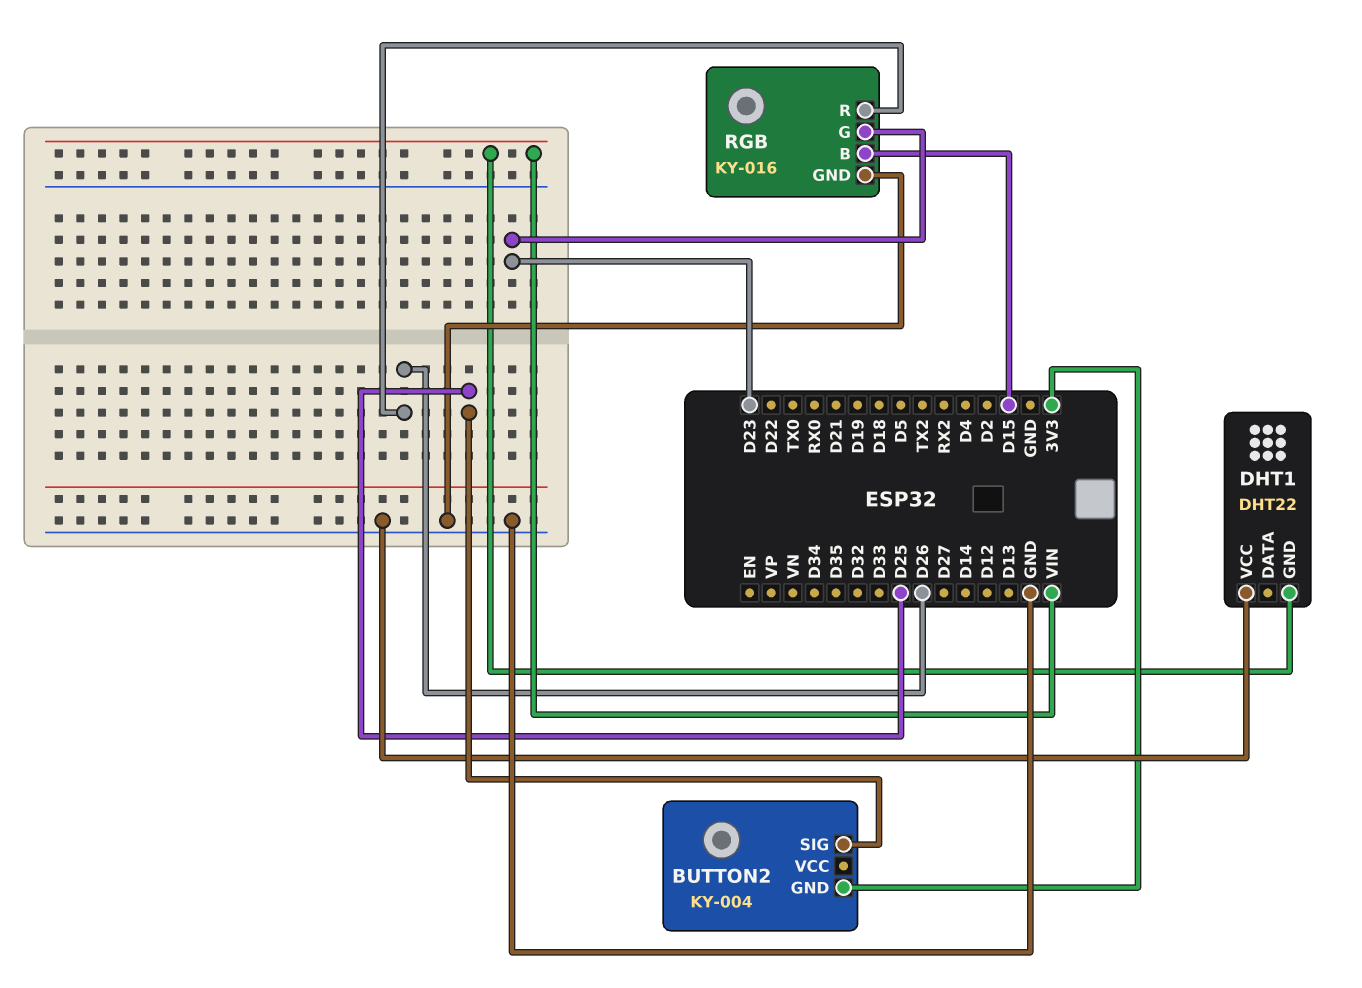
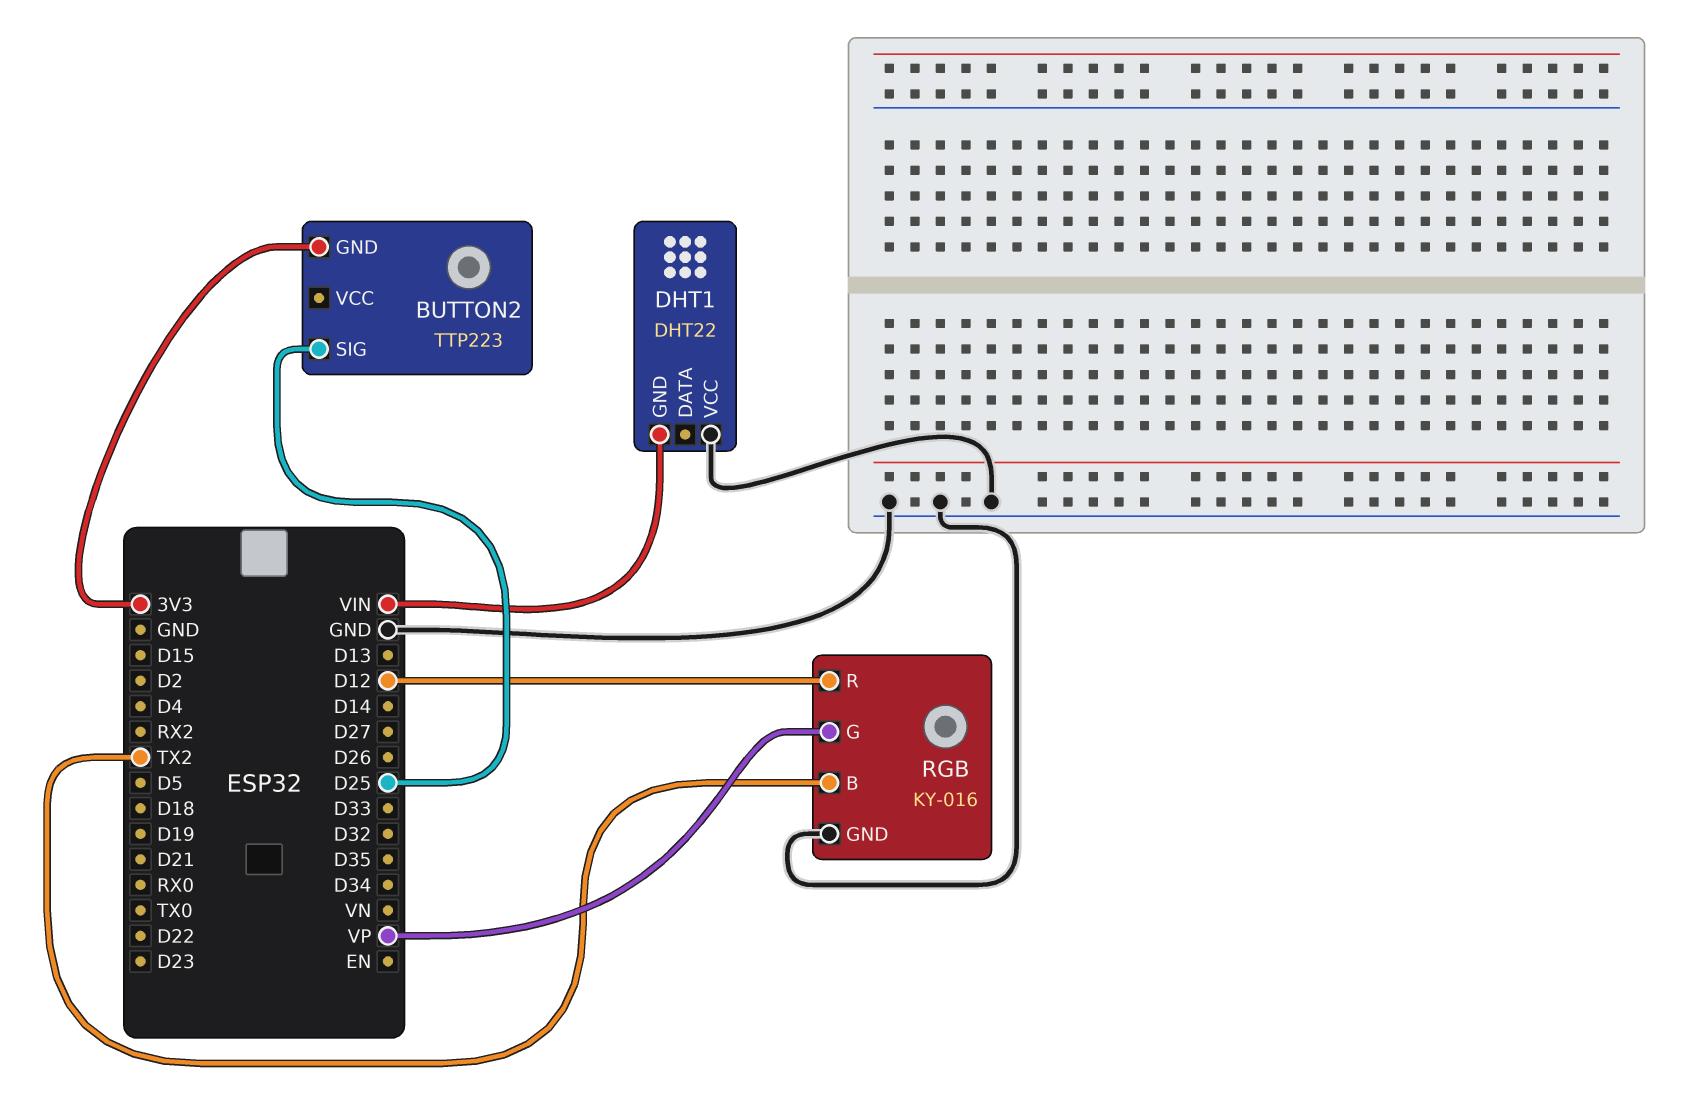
BUTTON2: KY-004 -> TTP223
RGB pin B: D15 -> TX2
RGB pin G: D23 -> VP
RGB pin R: D26 -> D12

